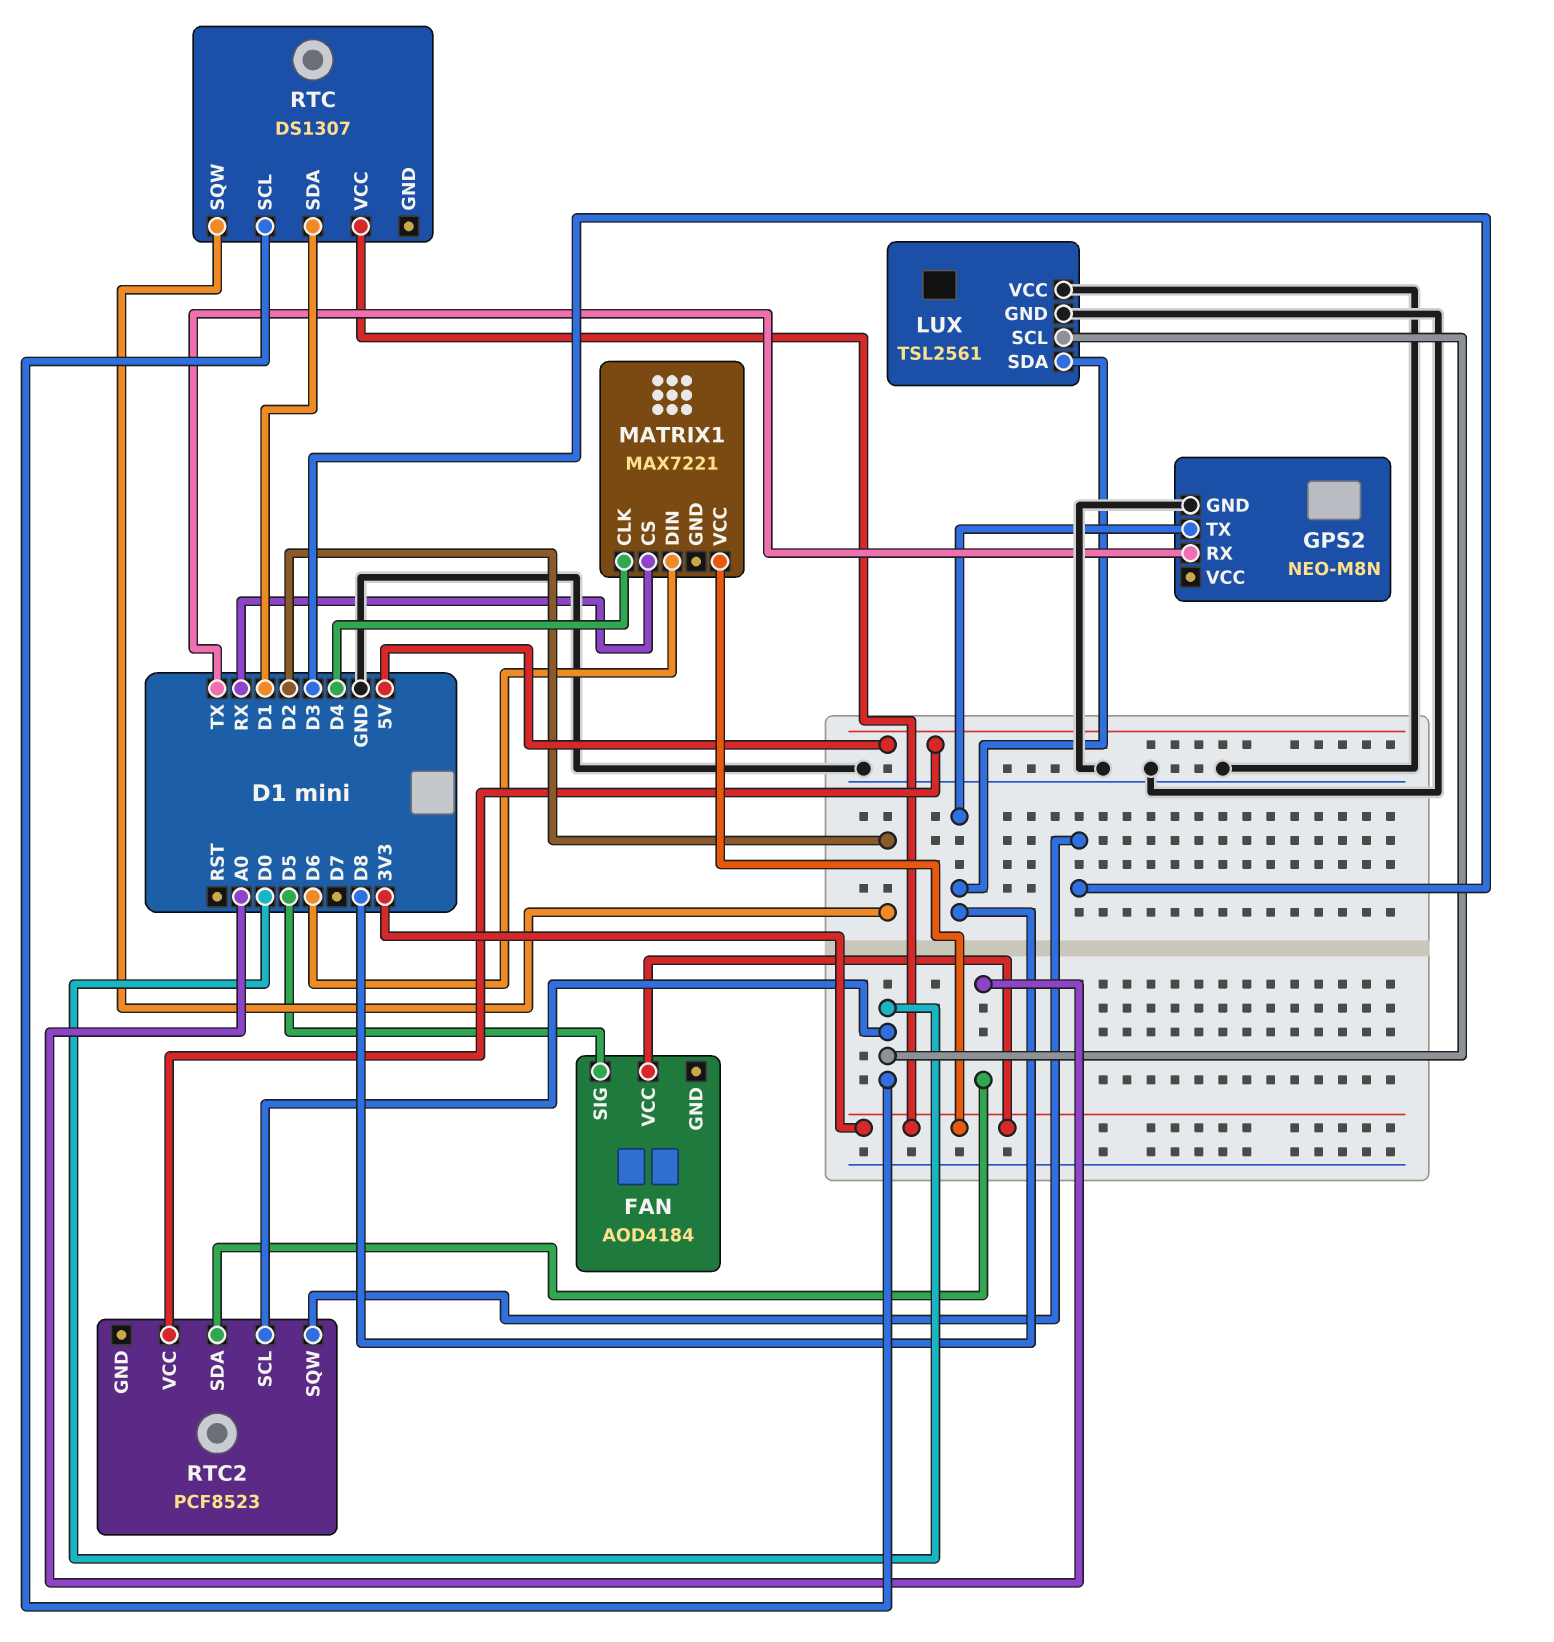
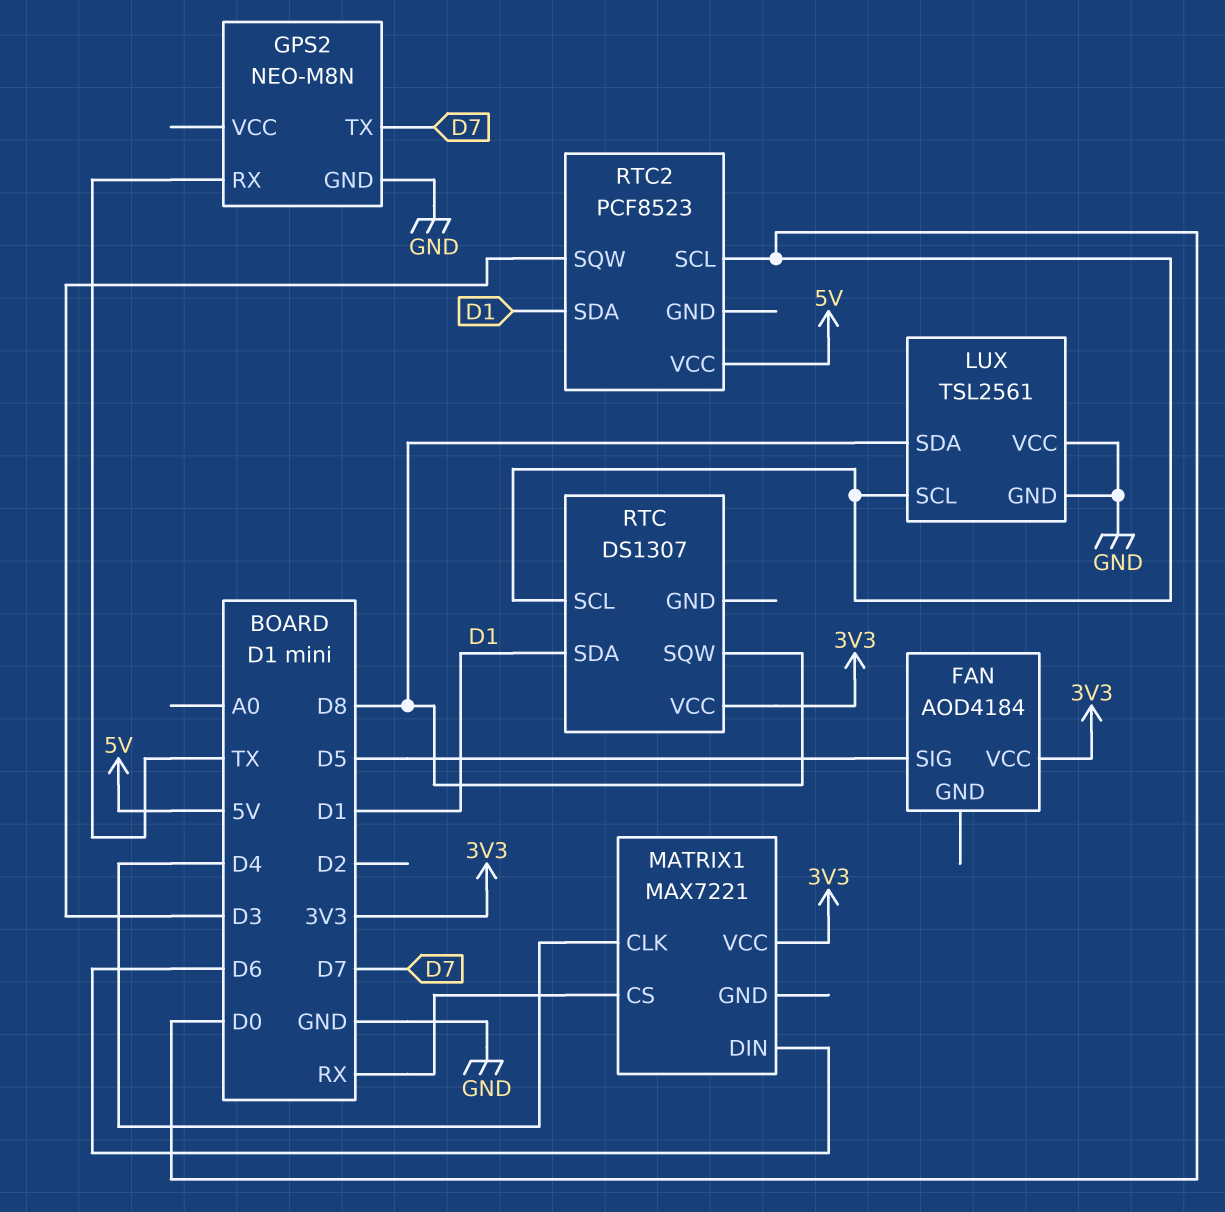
GPS2 pin TX: D8 -> D7
RTC pin SQW: D2 -> D8
RTC2 pin SDA: A0 -> D1

